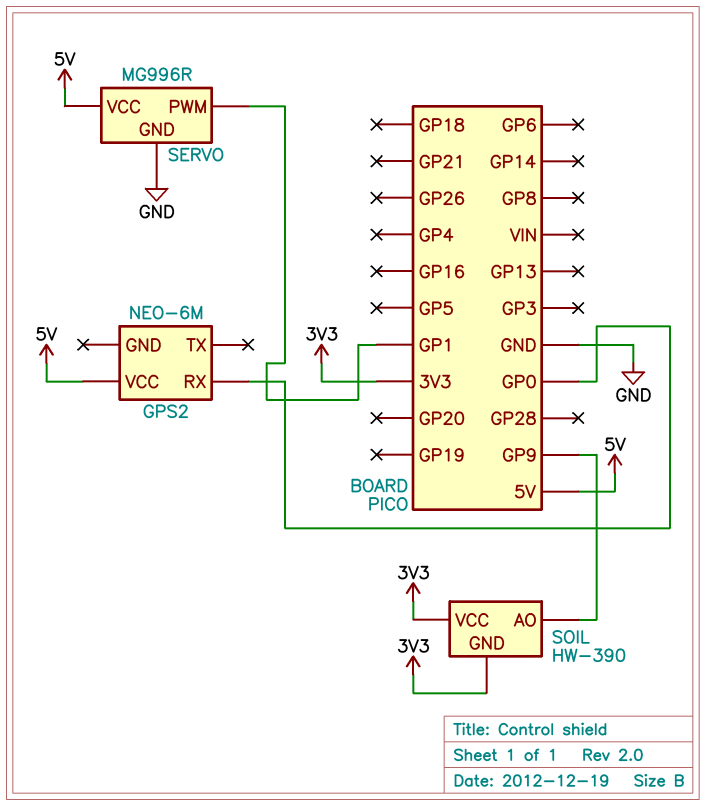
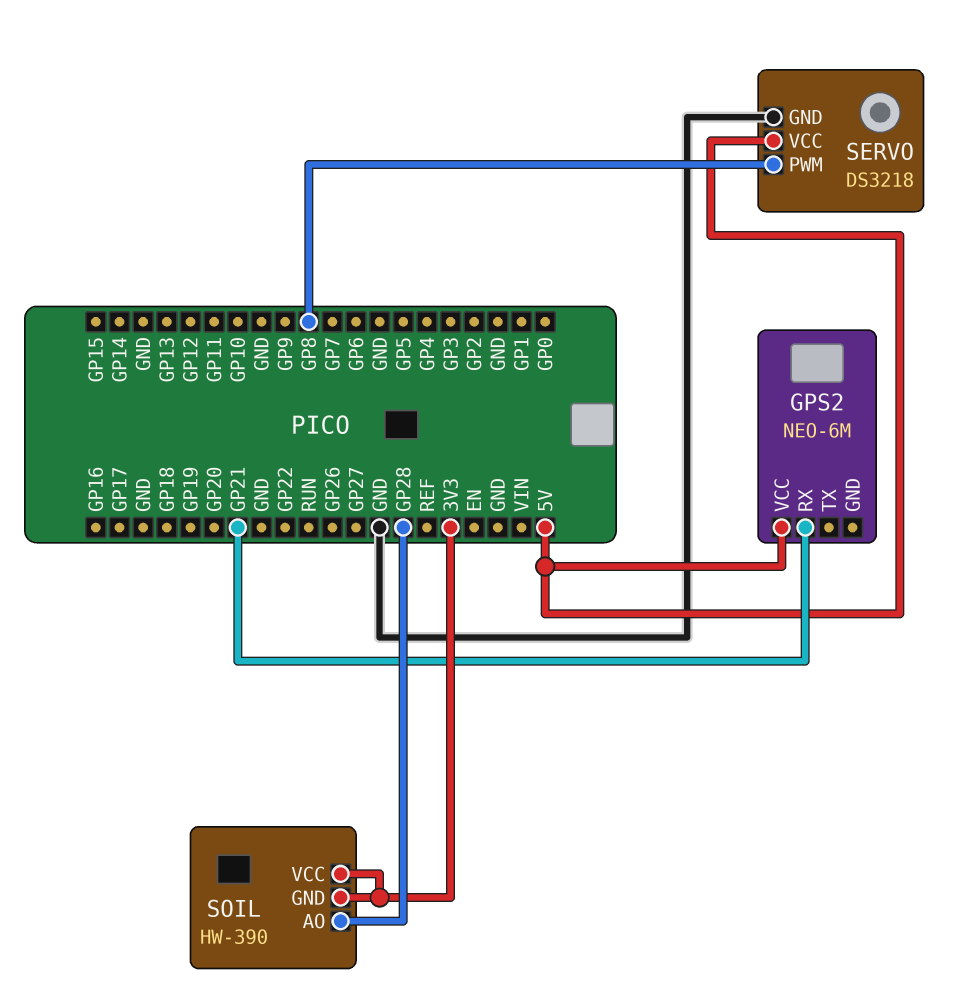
GPS2 pin RX: GP0 -> GP21
SERVO: MG996R -> DS3218
SERVO pin PWM: GP1 -> GP8
SOIL pin AO: GP9 -> GP28

